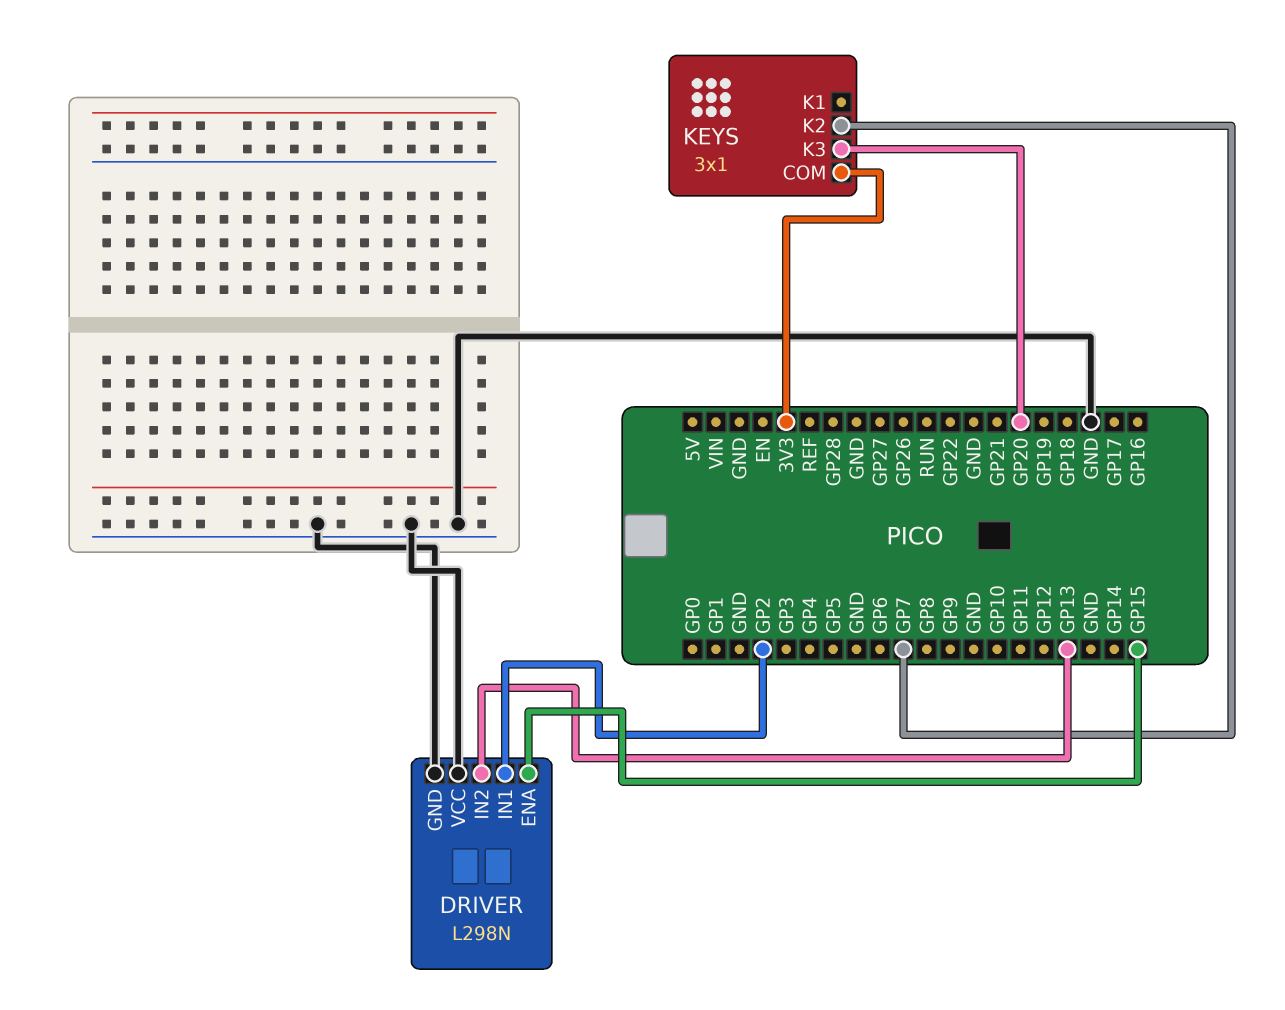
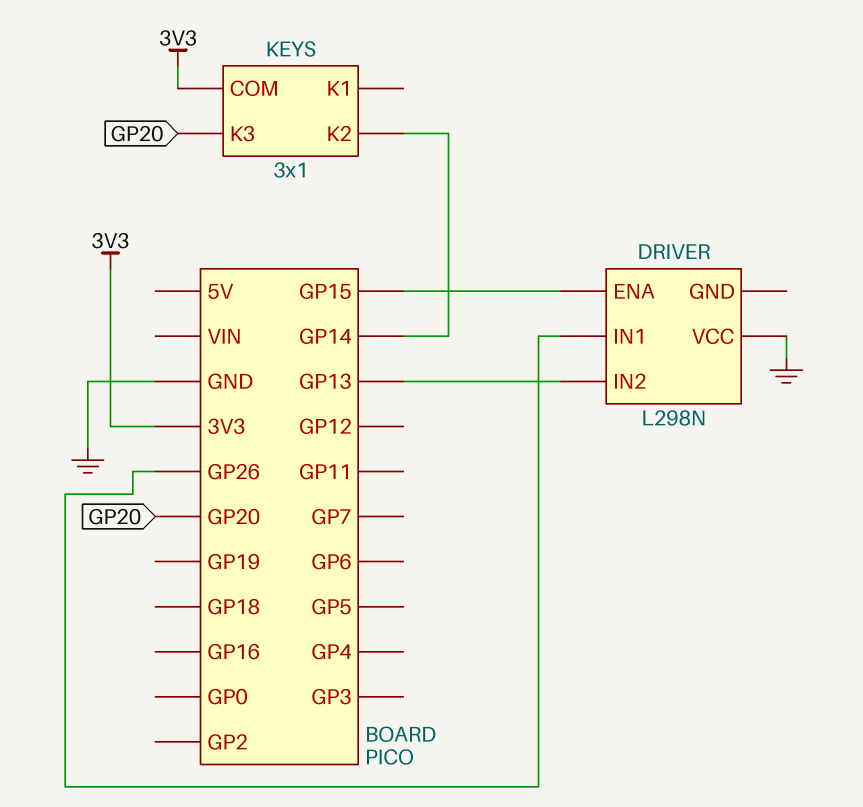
DRIVER pin GND: GND -> none
DRIVER pin IN1: GP2 -> GP26
KEYS pin K2: GP7 -> GP14

